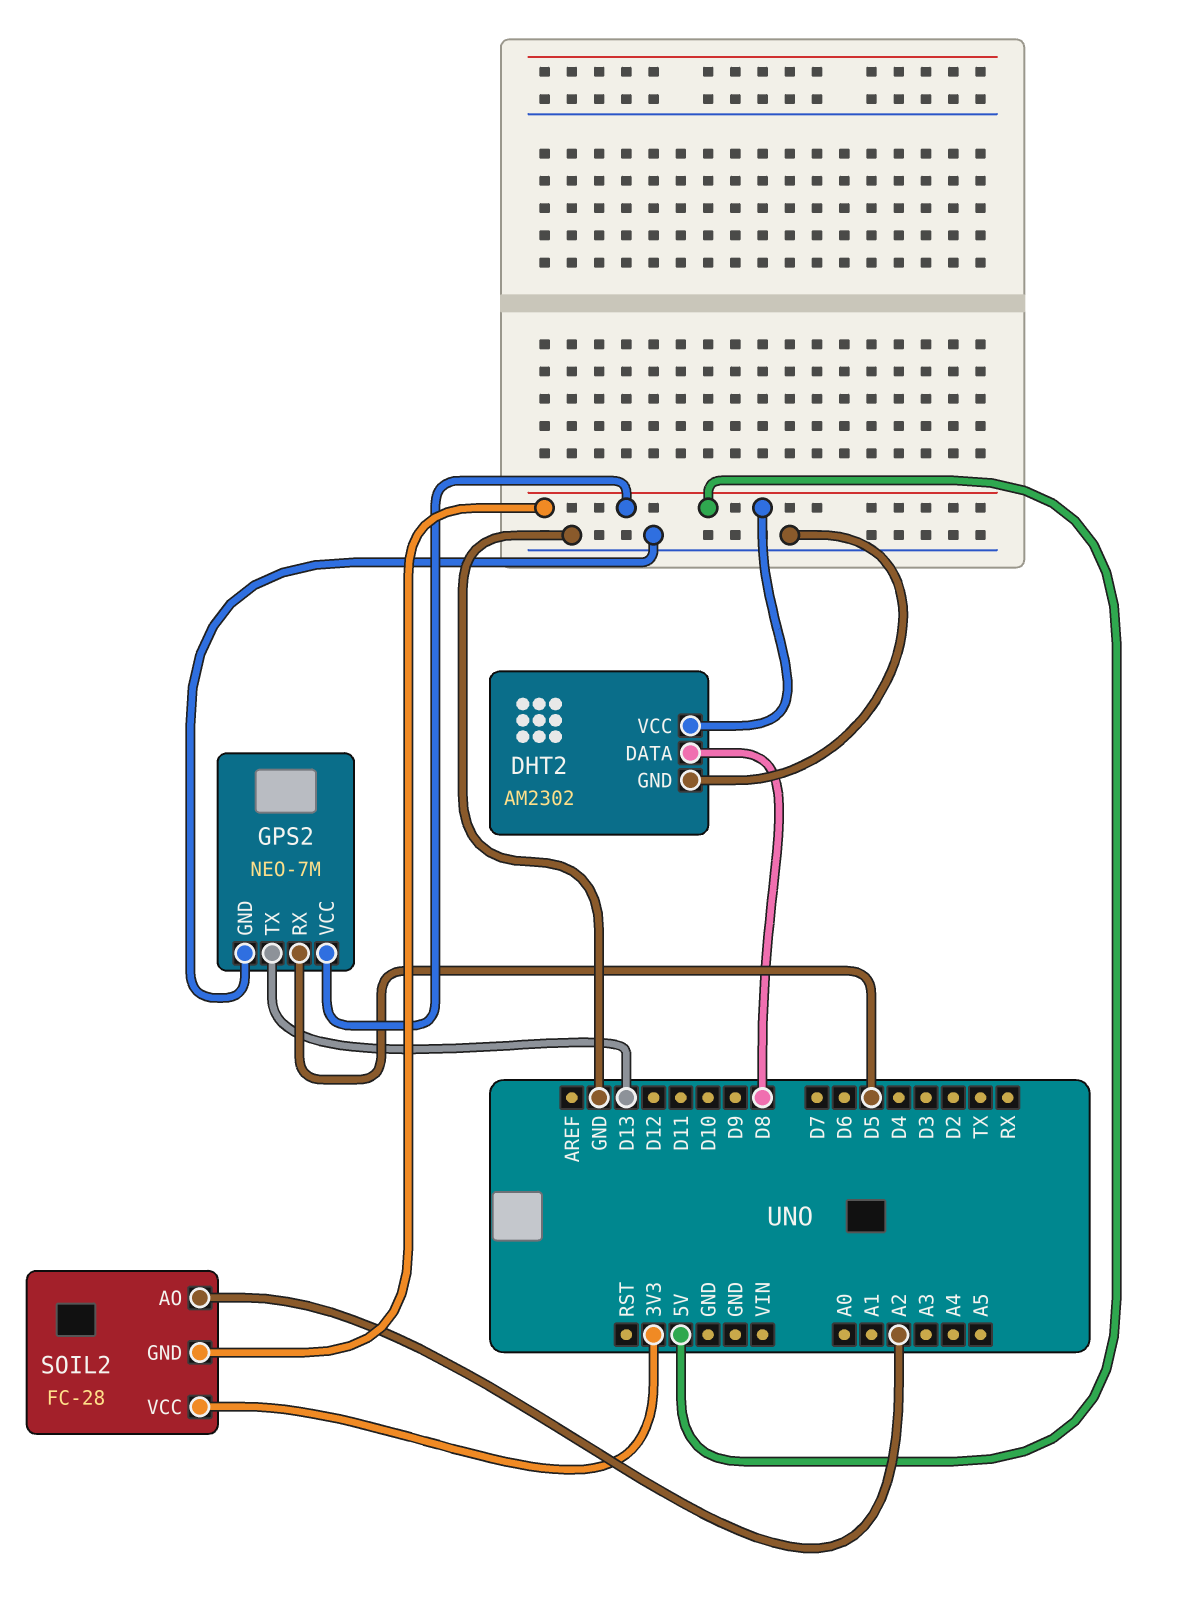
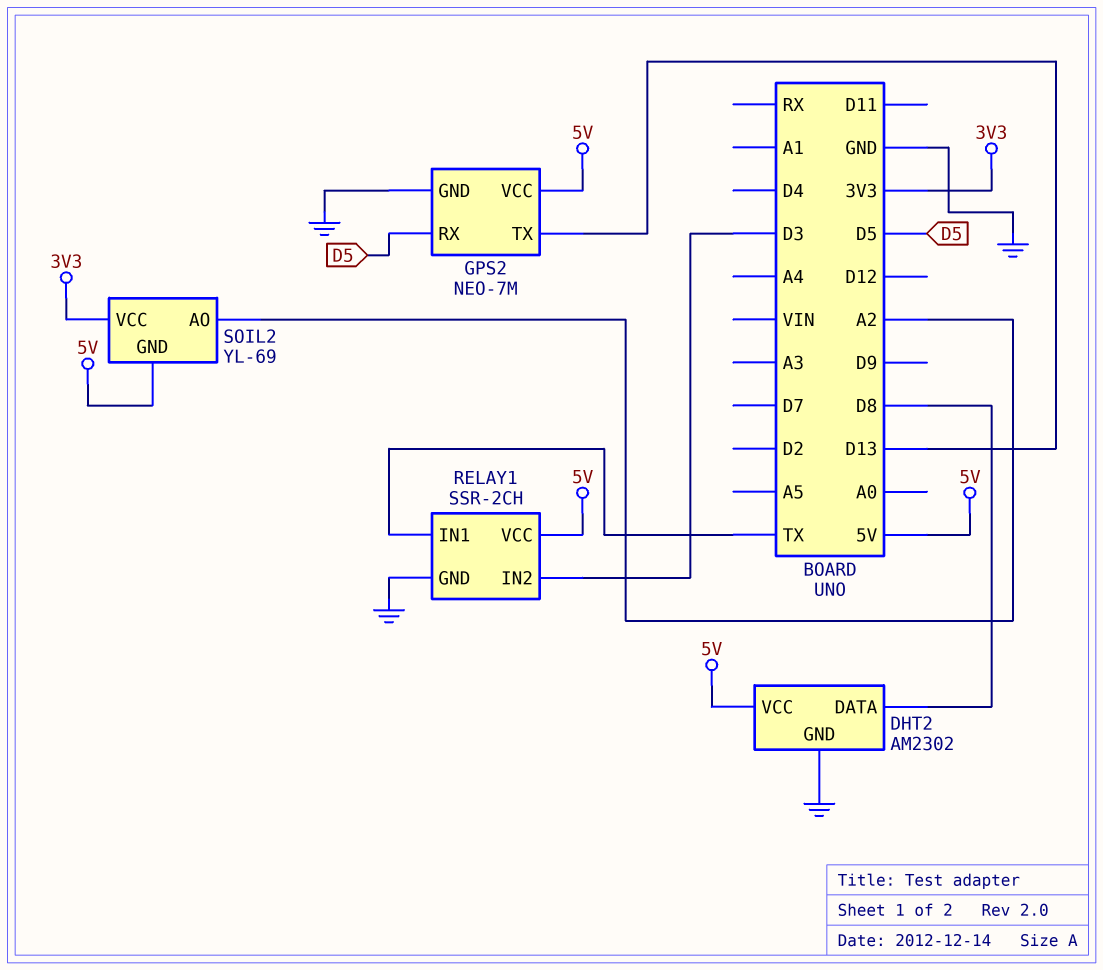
RELAY1: none -> SSR-2CH
RELAY1 pin GND: none -> GND
RELAY1 pin IN1: none -> TX
RELAY1 pin IN2: none -> D3
RELAY1 pin VCC: none -> 5V
SOIL2: FC-28 -> YL-69

